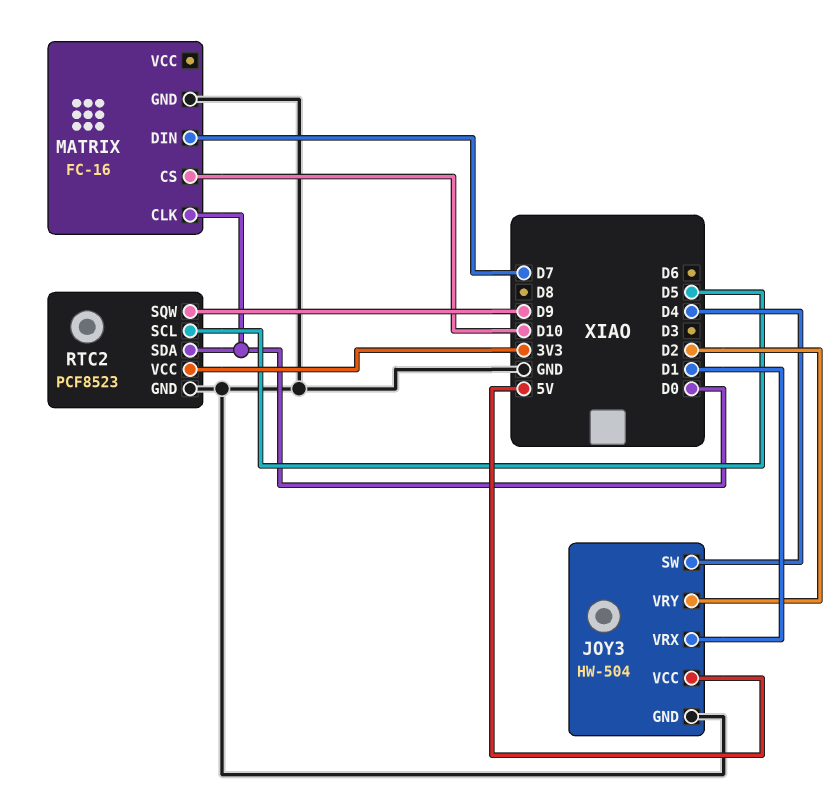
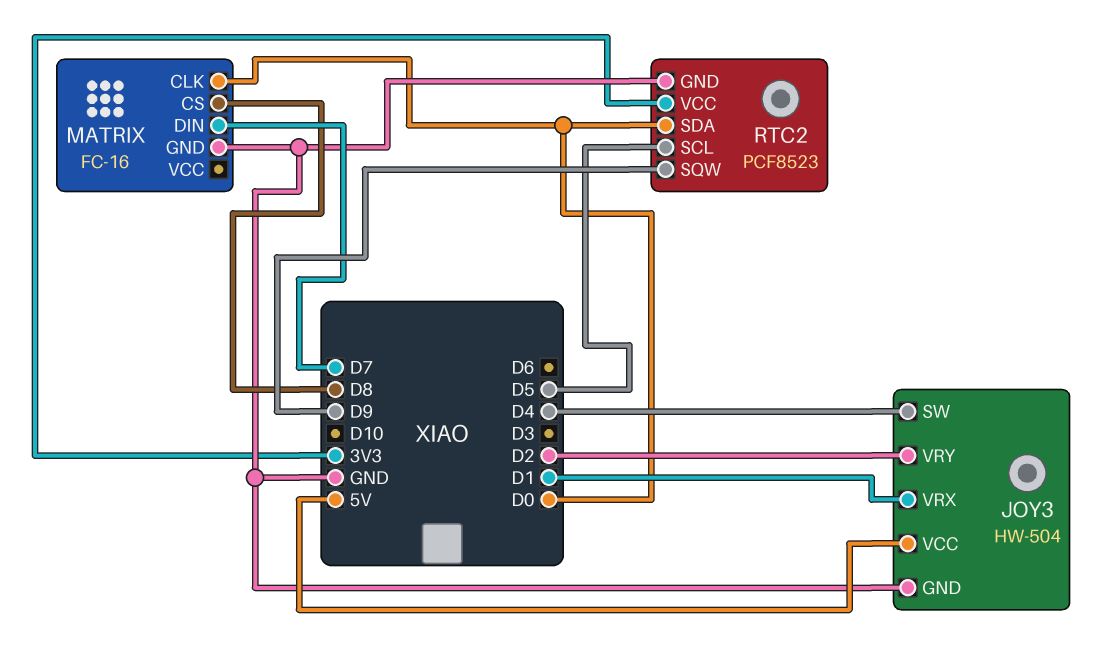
MATRIX pin CS: D10 -> D8

